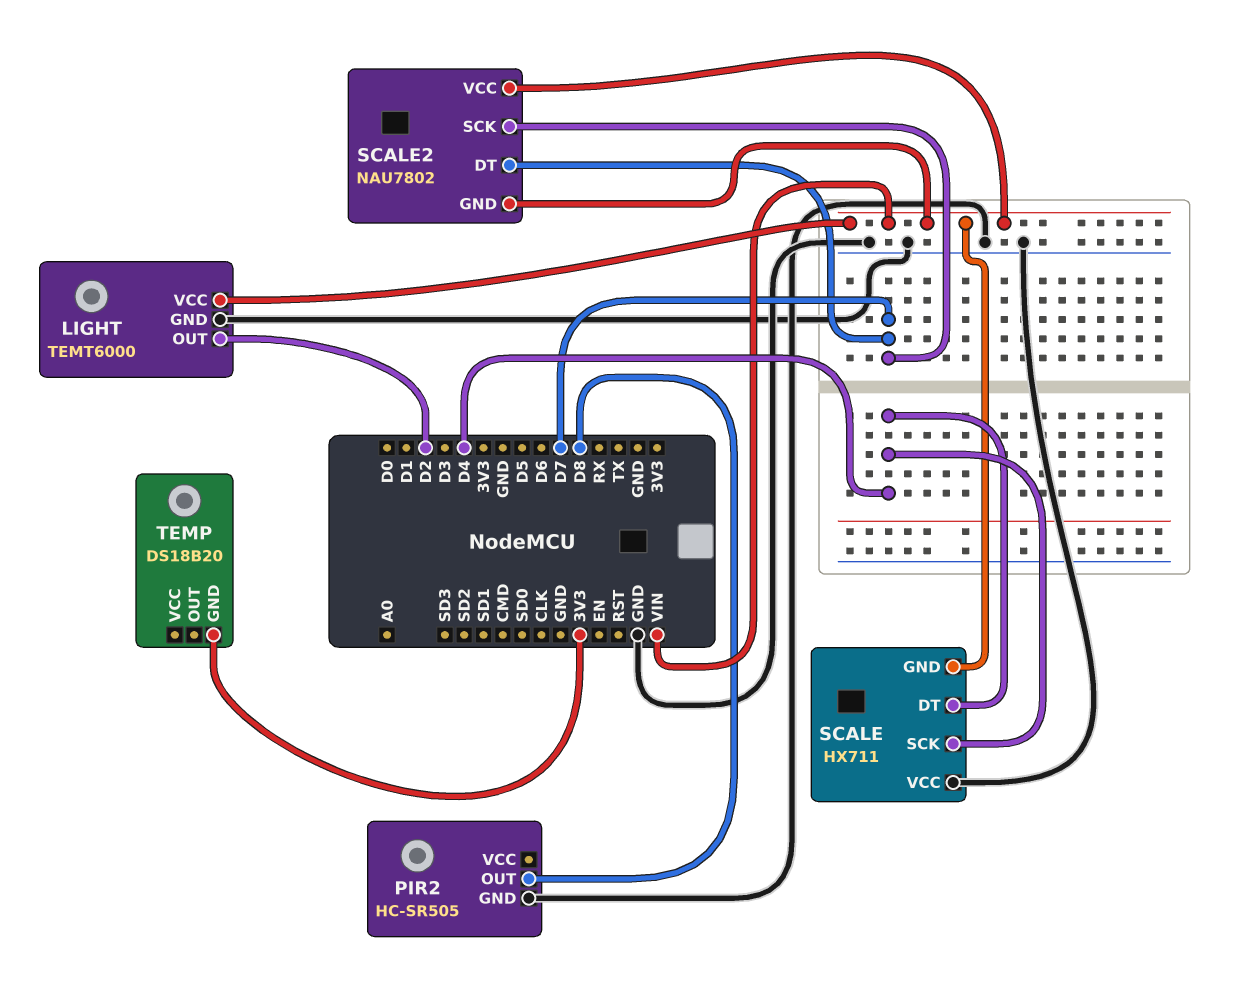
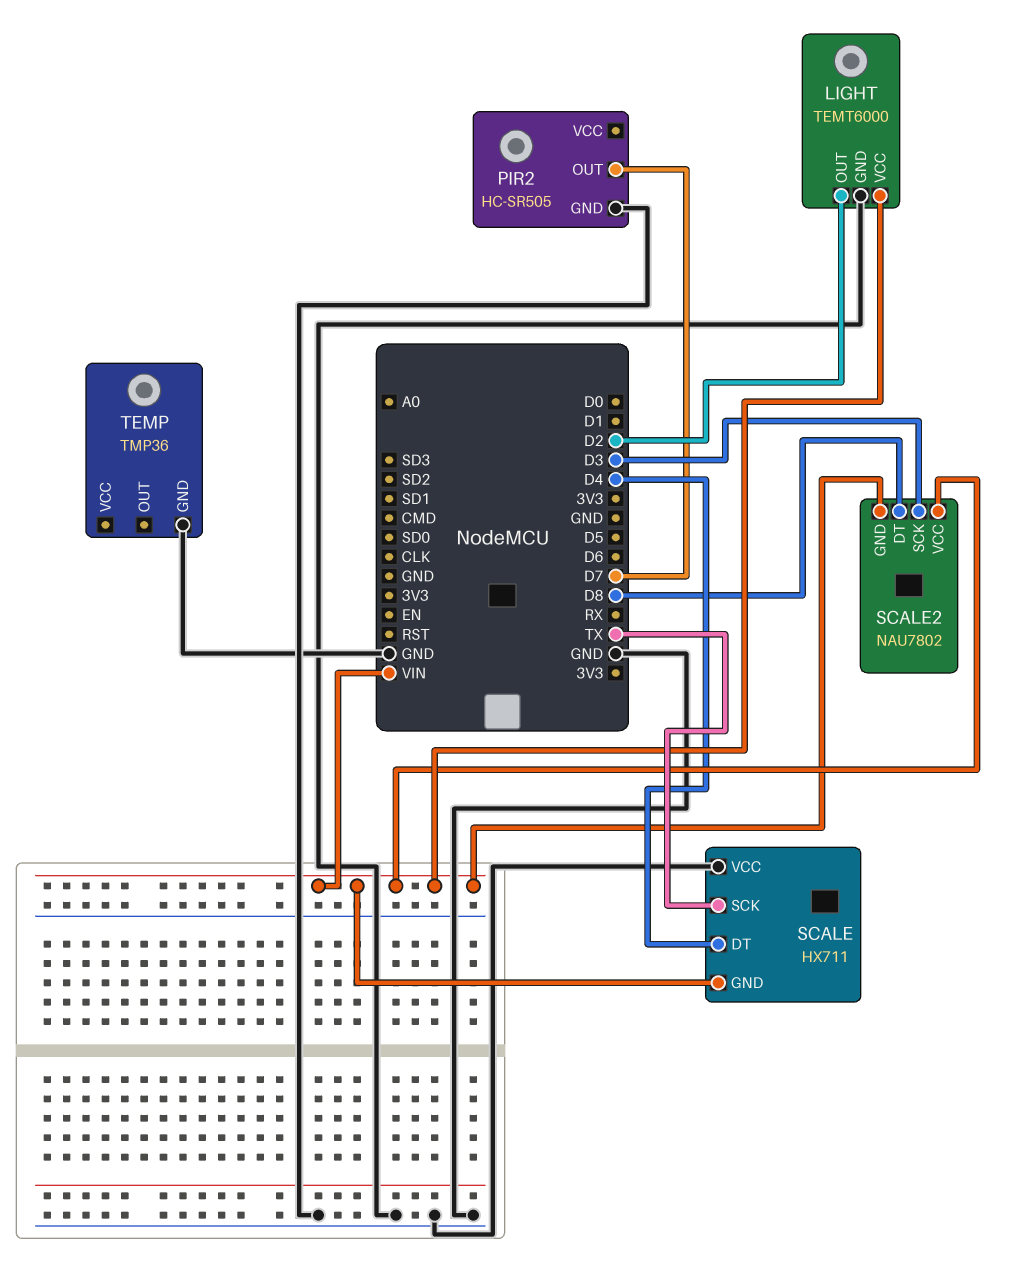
PIR2 pin OUT: D8 -> D7
SCALE pin SCK: D4 -> TX
SCALE2 pin DT: D7 -> D8
SCALE2 pin SCK: D7 -> D3
TEMP: DS18B20 -> TMP36
TEMP pin GND: 3V3 -> GND

